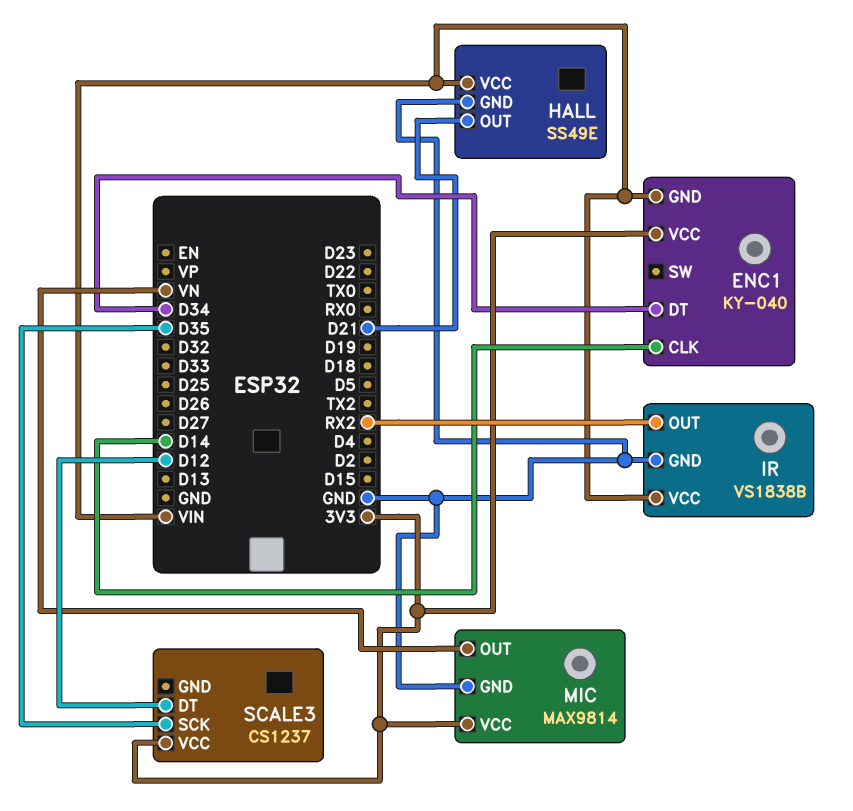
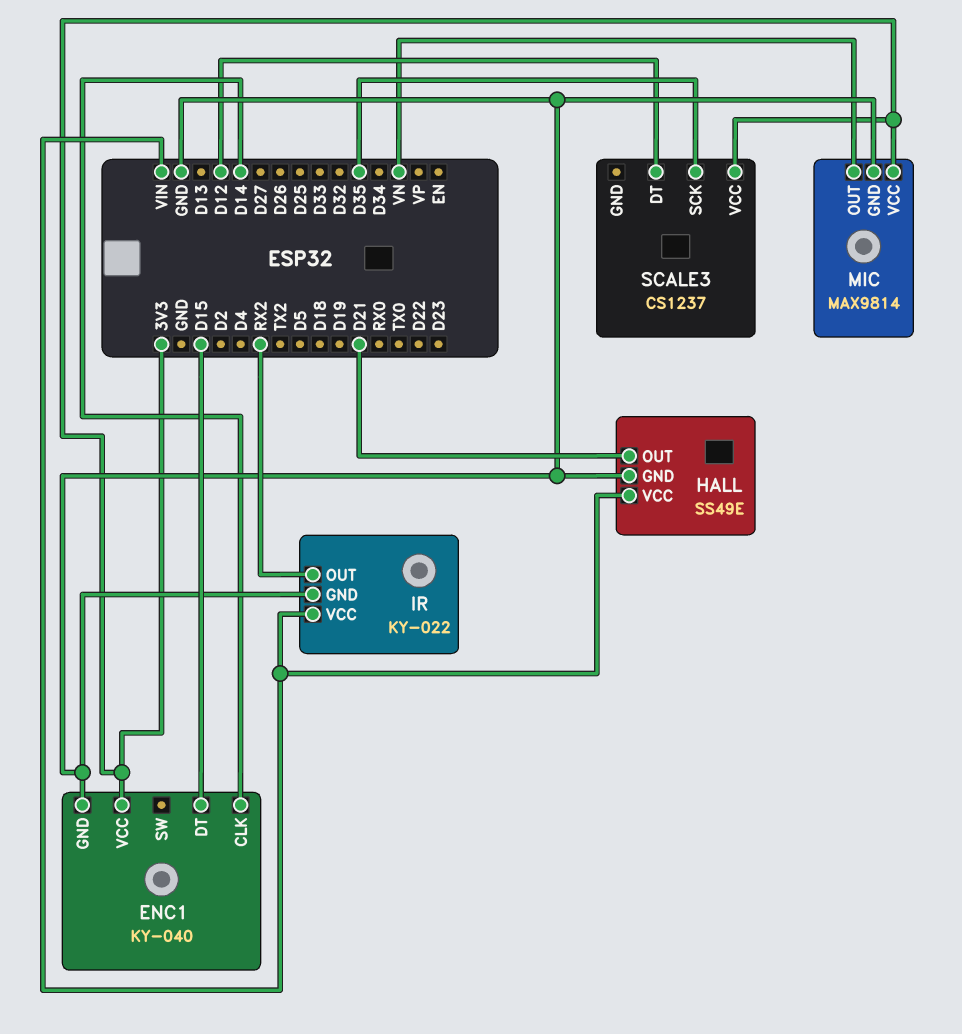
ENC1 pin DT: D34 -> D15
ENC1 pin GND: VIN -> GND
IR: VS1838B -> KY-022

